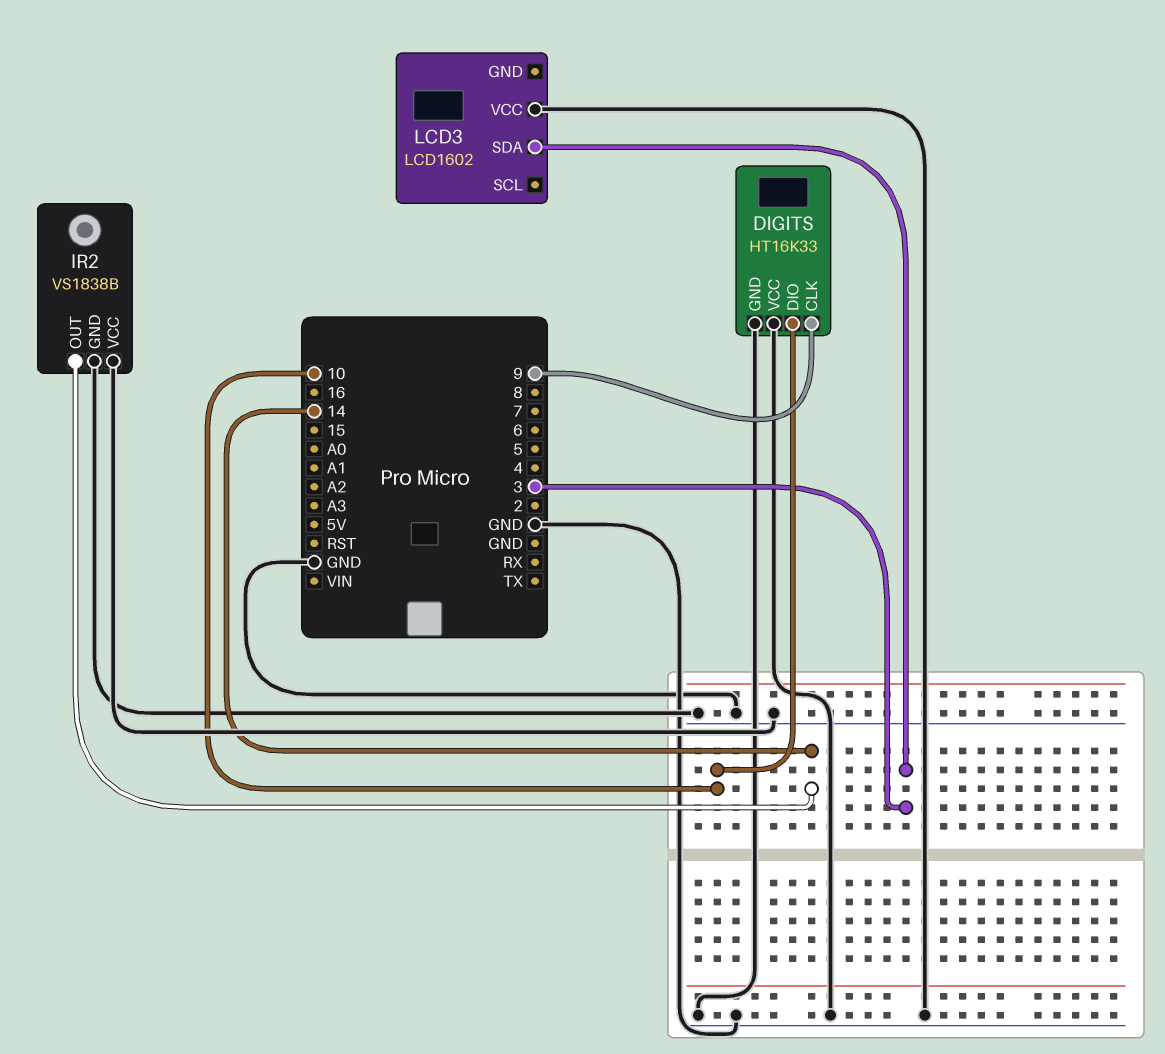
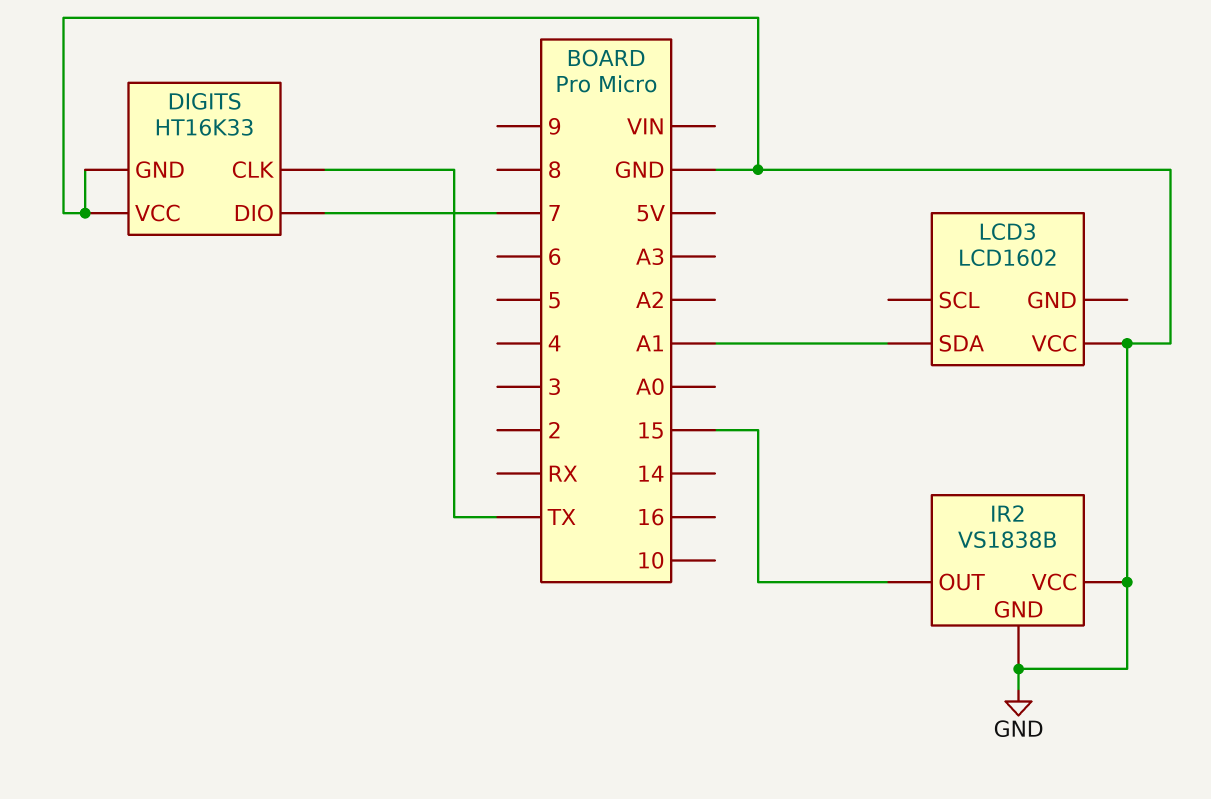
DIGITS pin CLK: 9 -> TX
DIGITS pin DIO: 10 -> 7
IR2 pin OUT: 14 -> 15
LCD3 pin SDA: 3 -> A1

